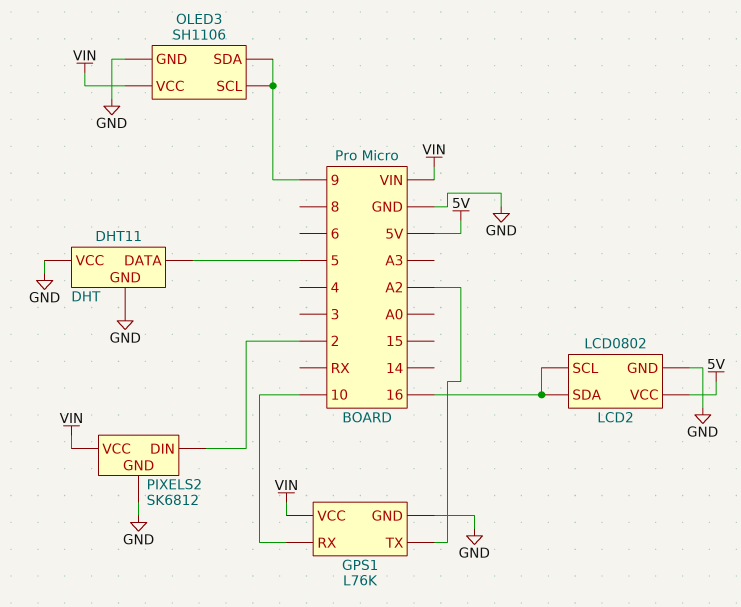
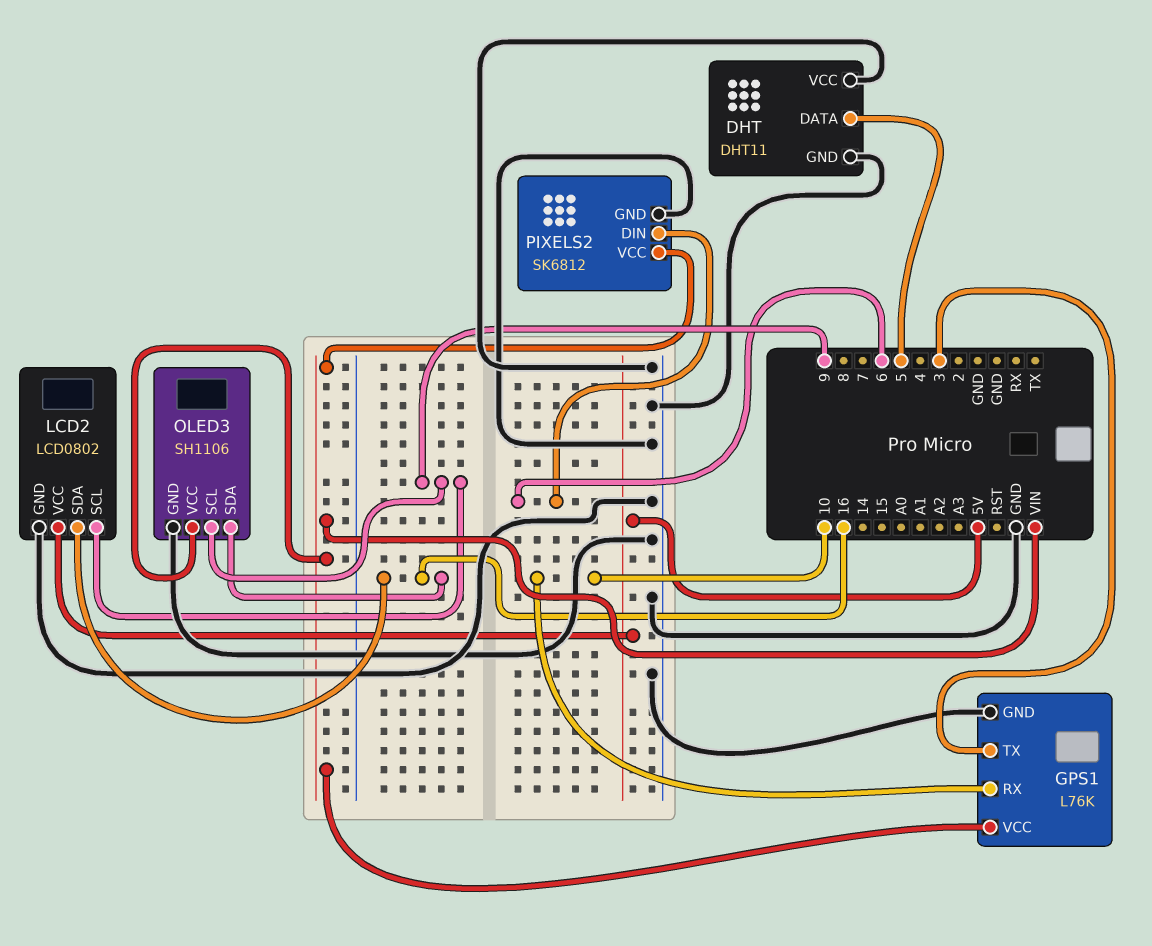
GPS1 pin TX: A2 -> 3
LCD2 pin SCL: 16 -> 9
OLED3 pin SDA: 9 -> 16
PIXELS2 pin DIN: 2 -> 6

